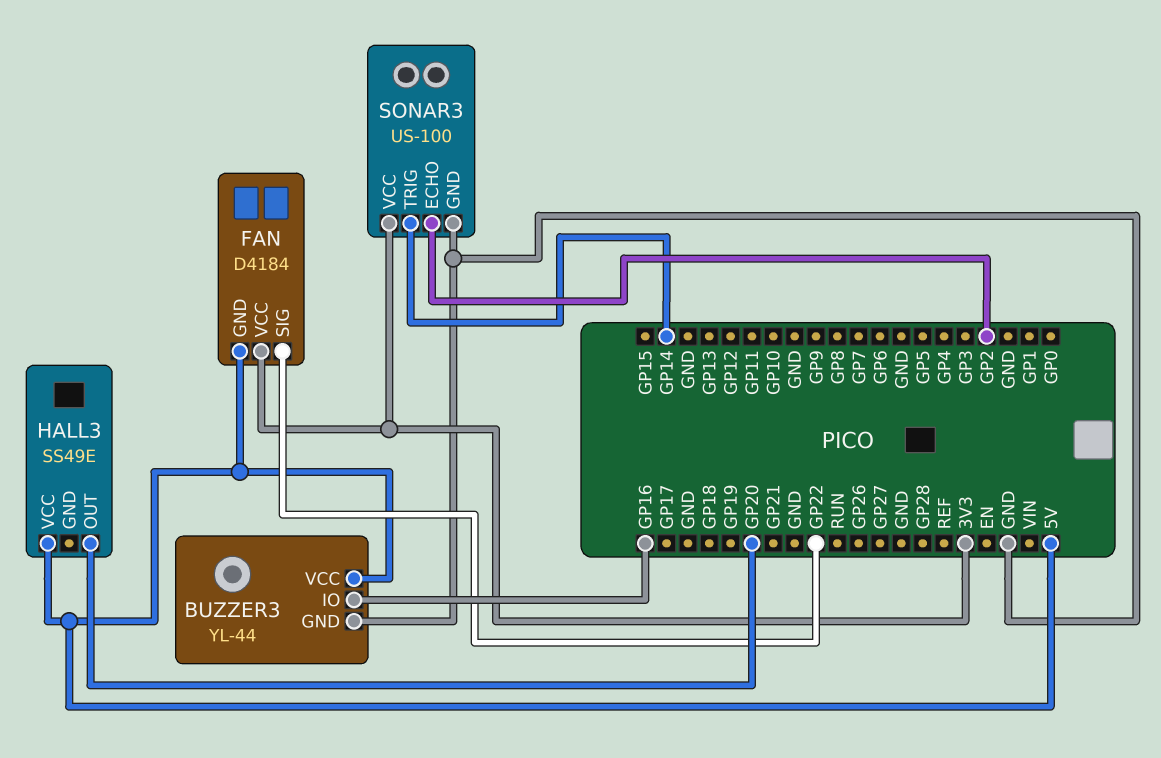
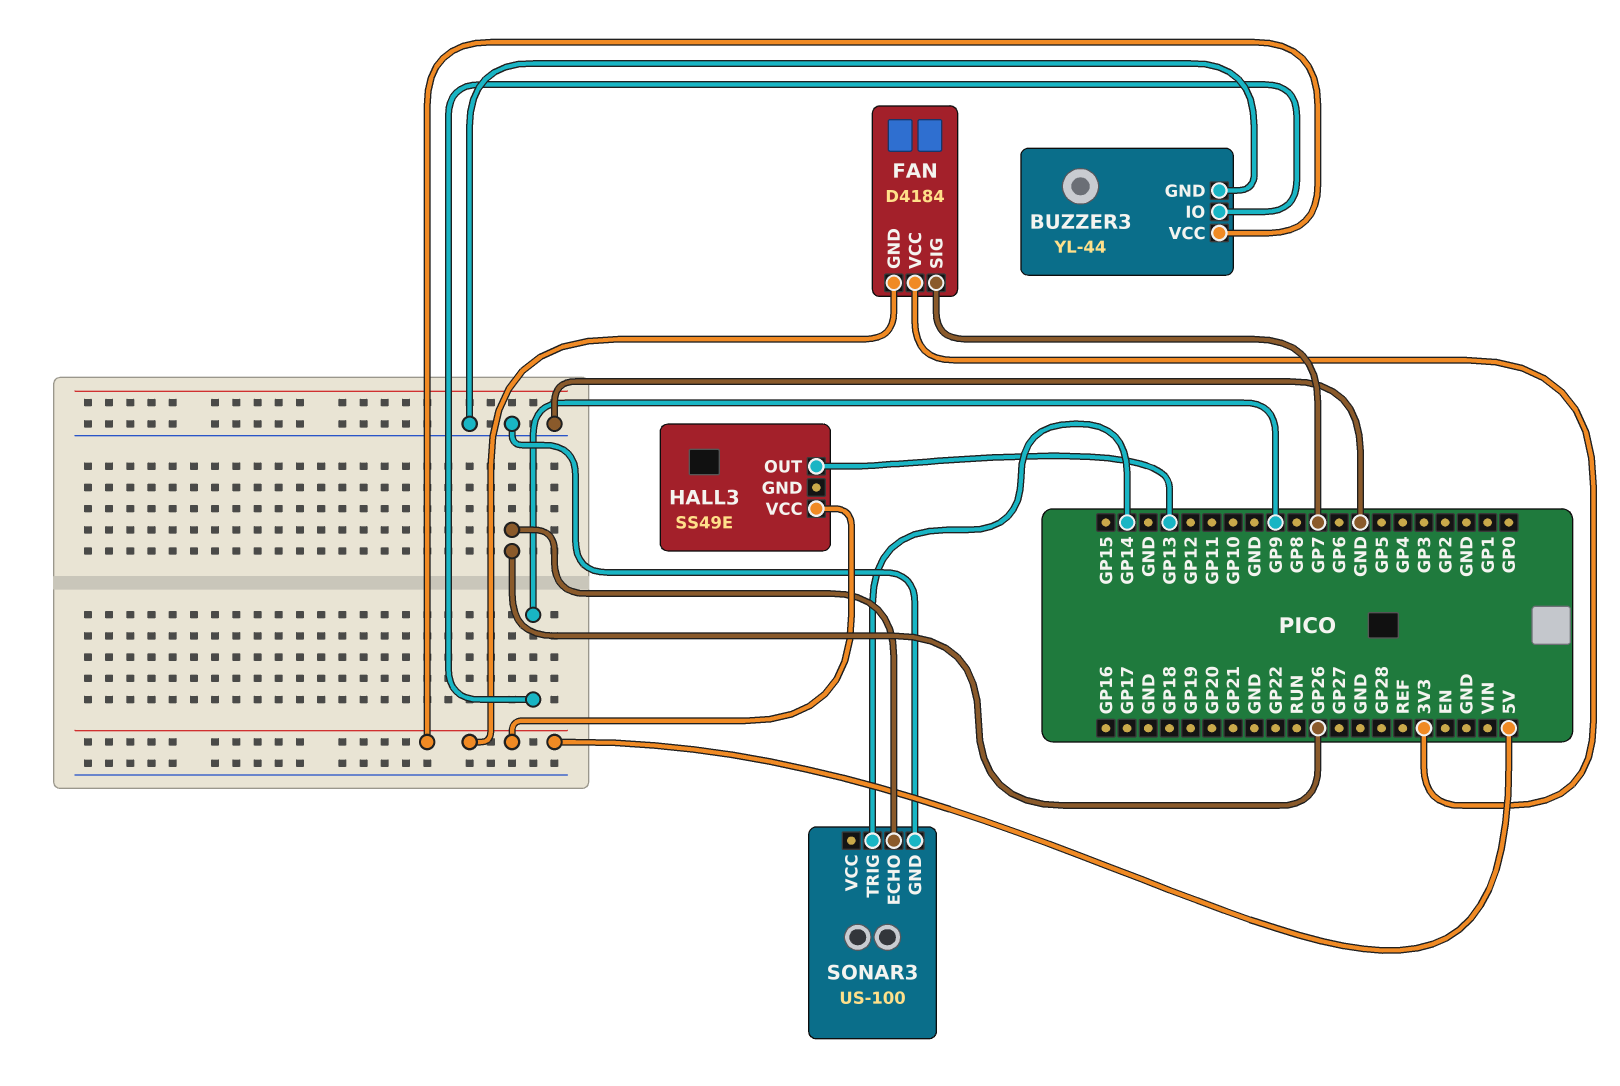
BUZZER3 pin IO: GP16 -> GP9
FAN pin SIG: GP22 -> GP7
HALL3 pin OUT: GP20 -> GP13
SONAR3 pin ECHO: GP2 -> GP26
SONAR3 pin VCC: 3V3 -> none

